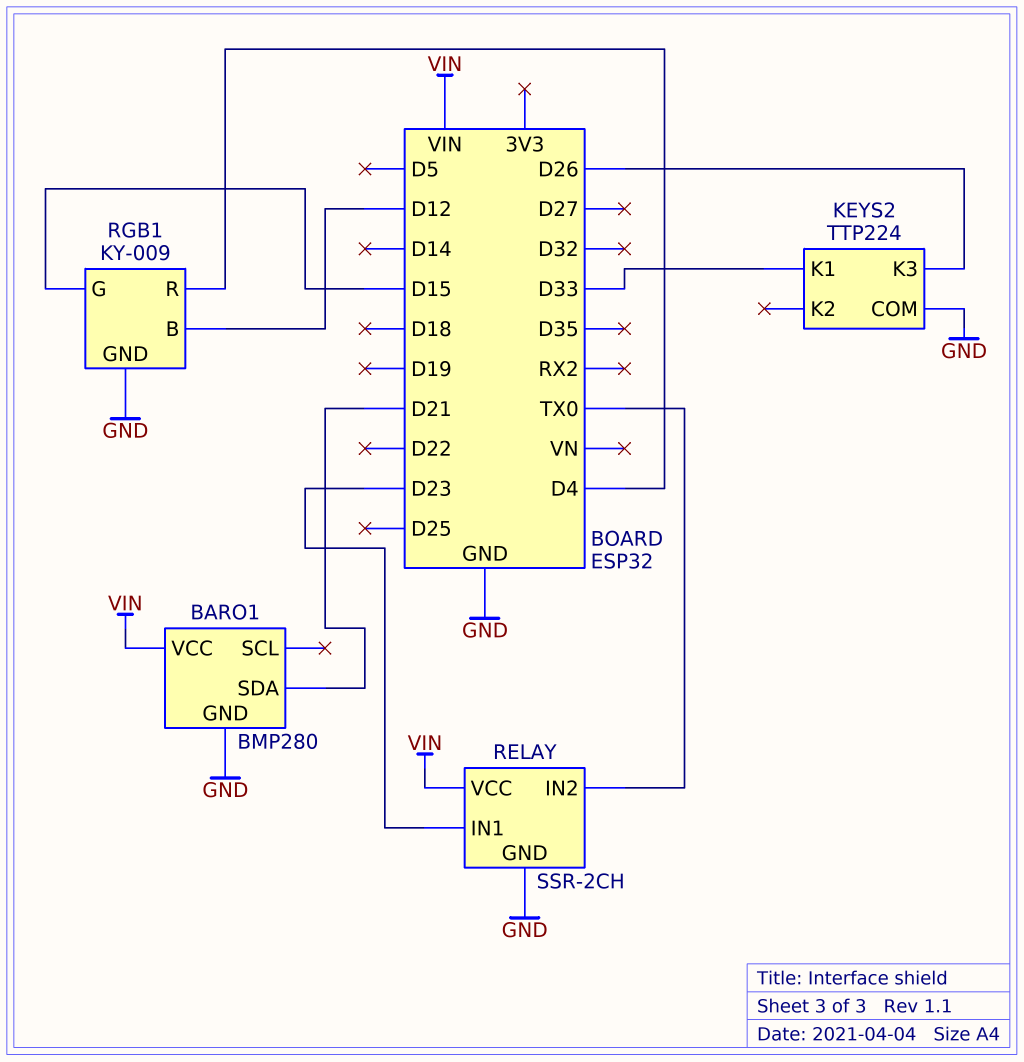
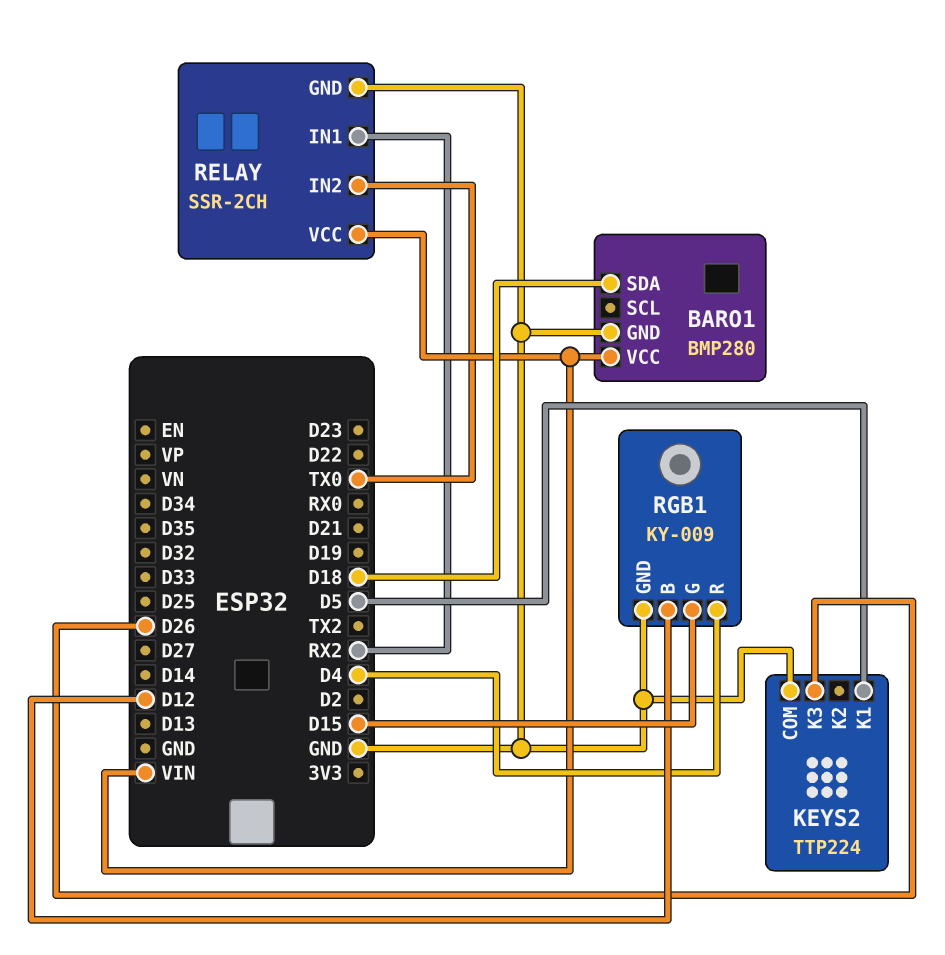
BARO1 pin SDA: D21 -> D18
KEYS2 pin K1: D33 -> D5
RELAY pin IN1: D23 -> RX2

